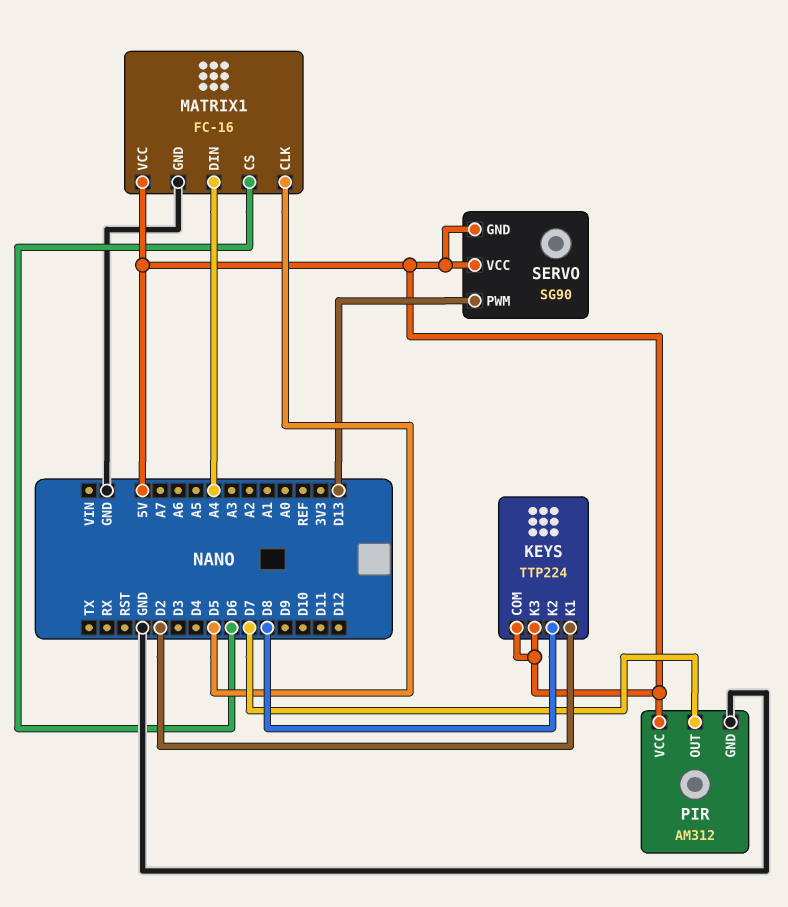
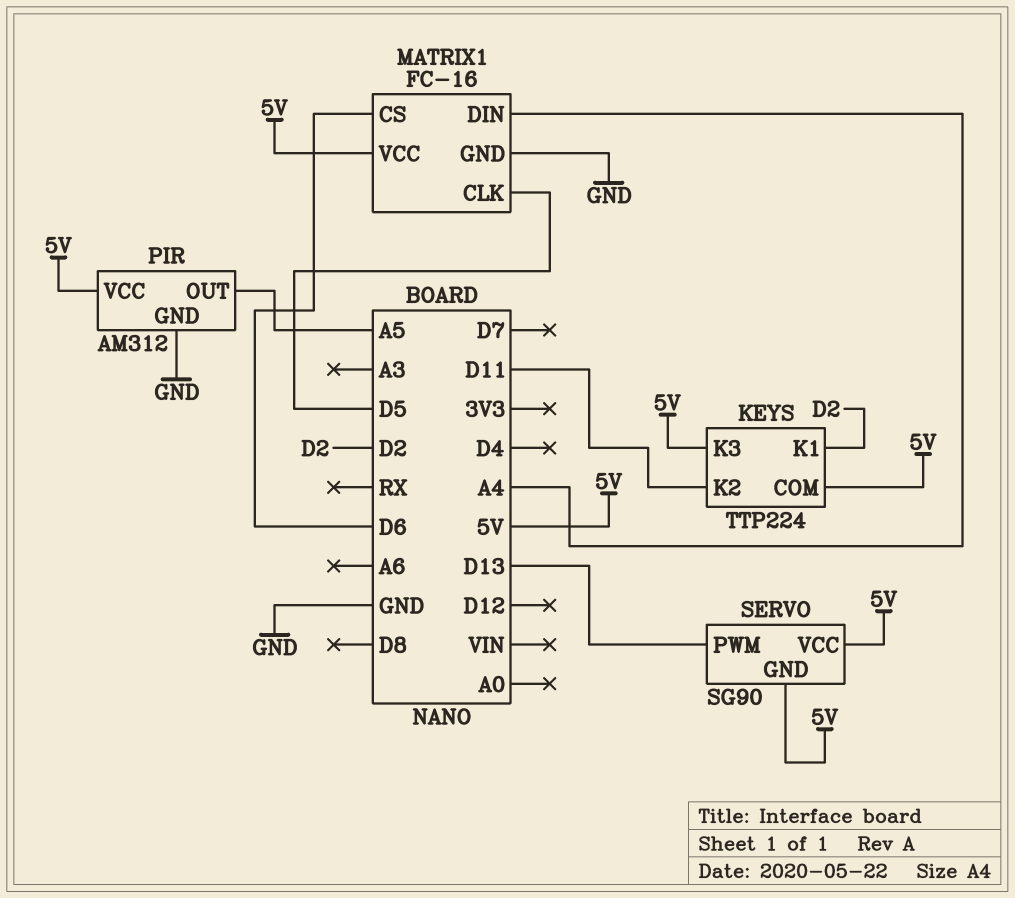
KEYS pin K2: D8 -> D11
PIR pin OUT: D7 -> A5

